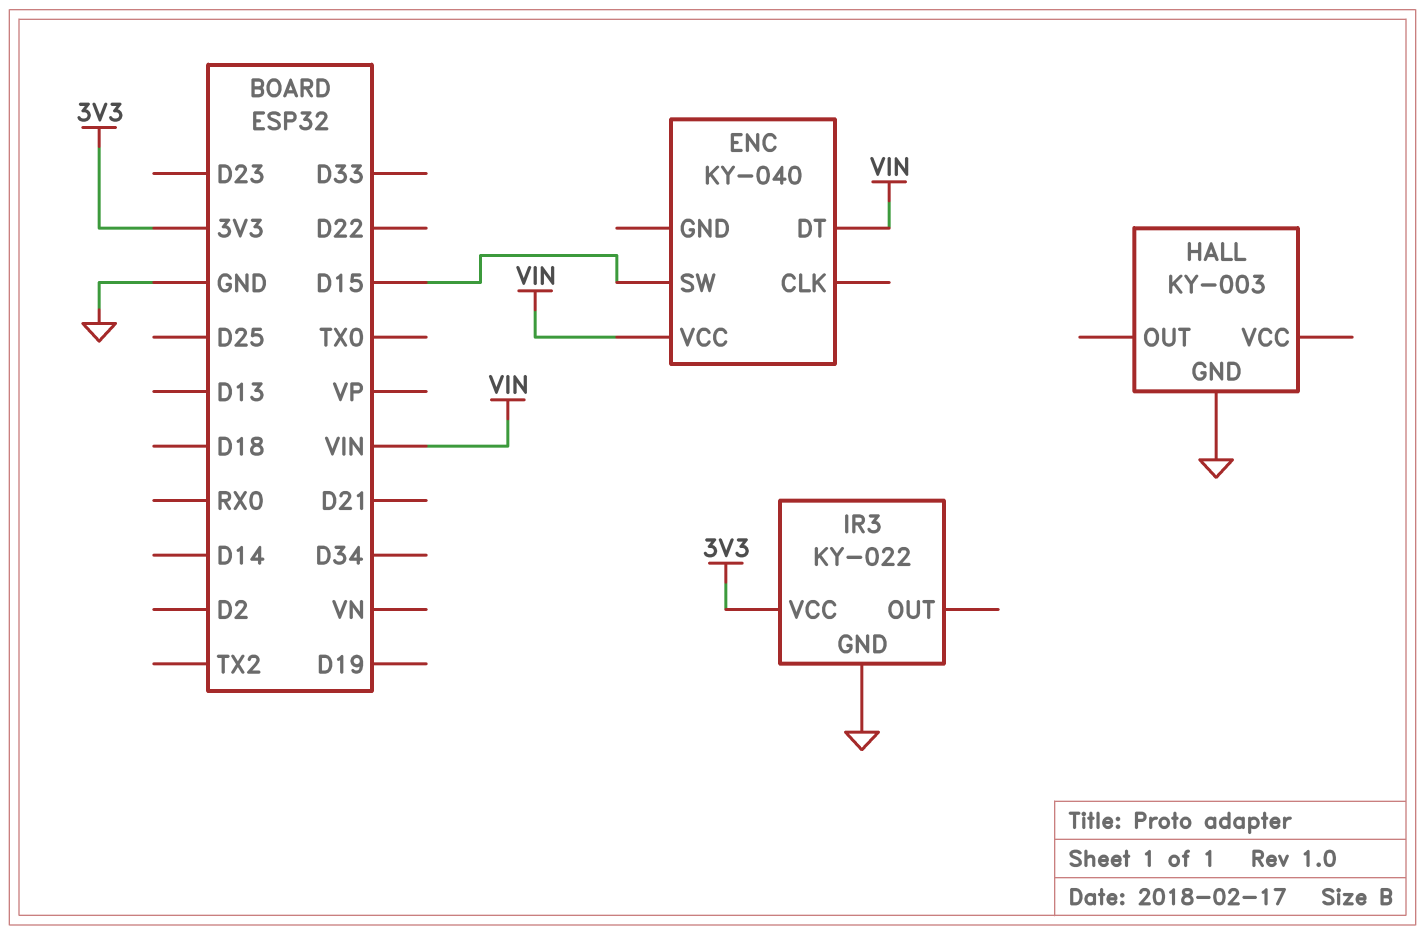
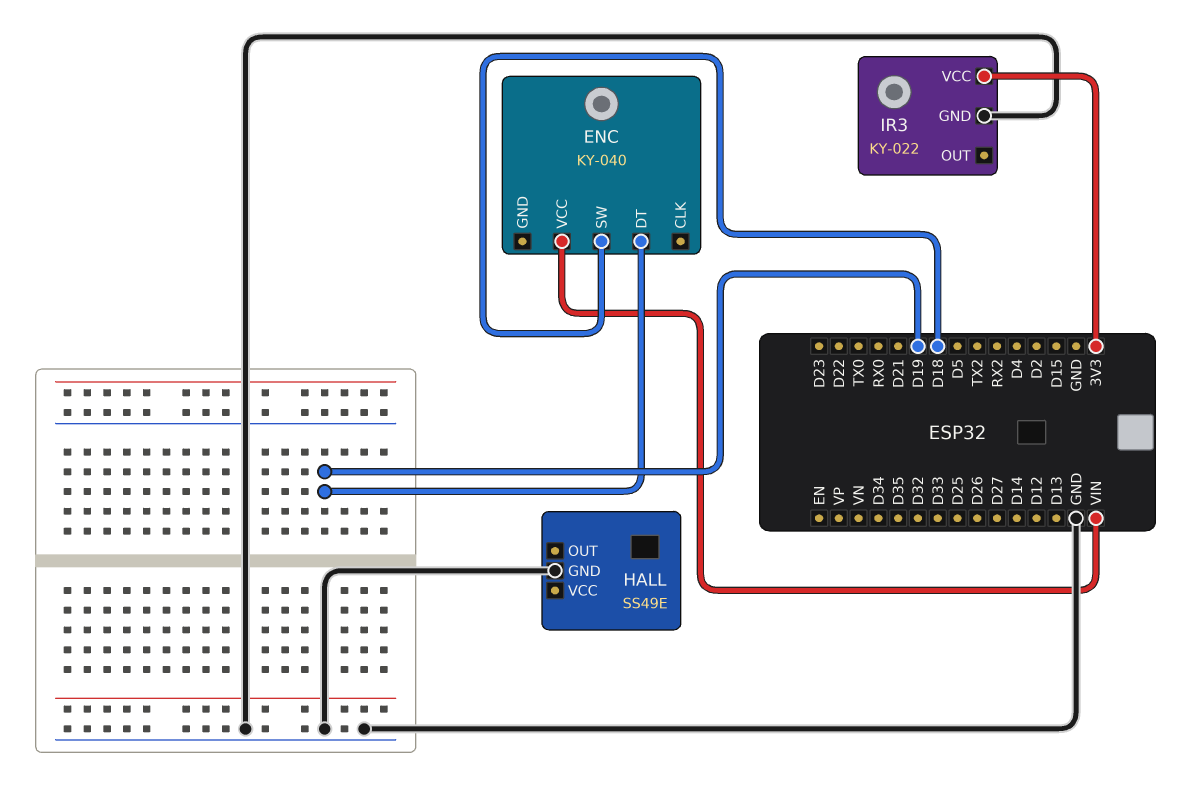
ENC pin DT: VIN -> D19
ENC pin SW: D15 -> D18
HALL: KY-003 -> SS49E

